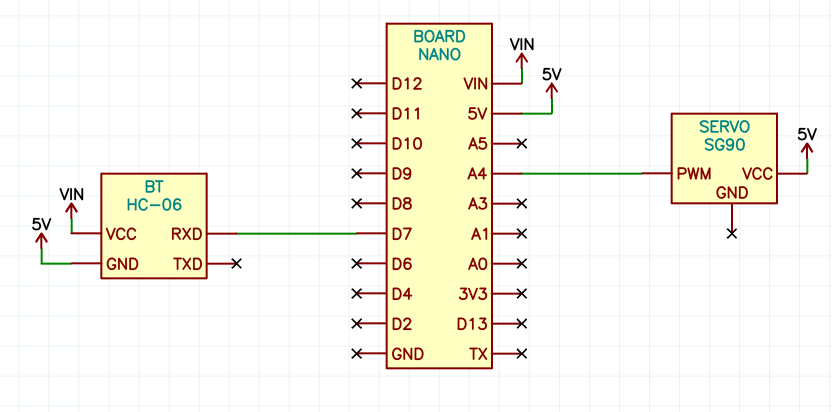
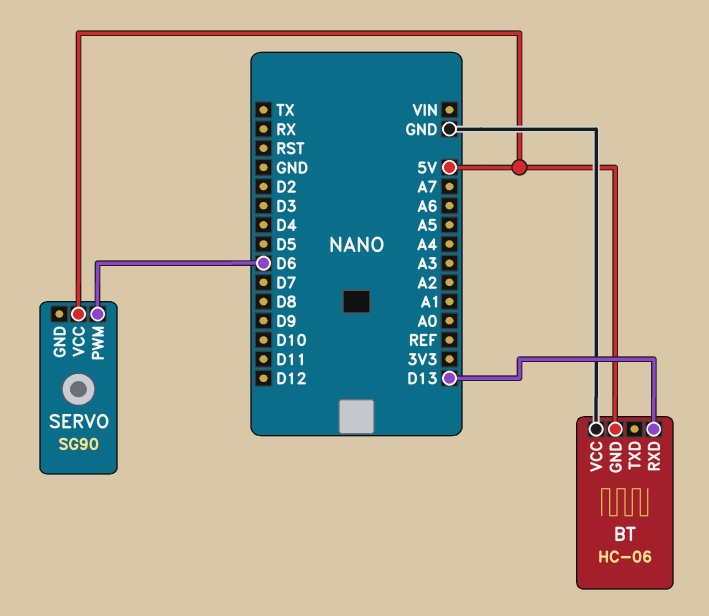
BT pin RXD: D7 -> D13
BT pin VCC: VIN -> GND
SERVO pin PWM: A4 -> D6

